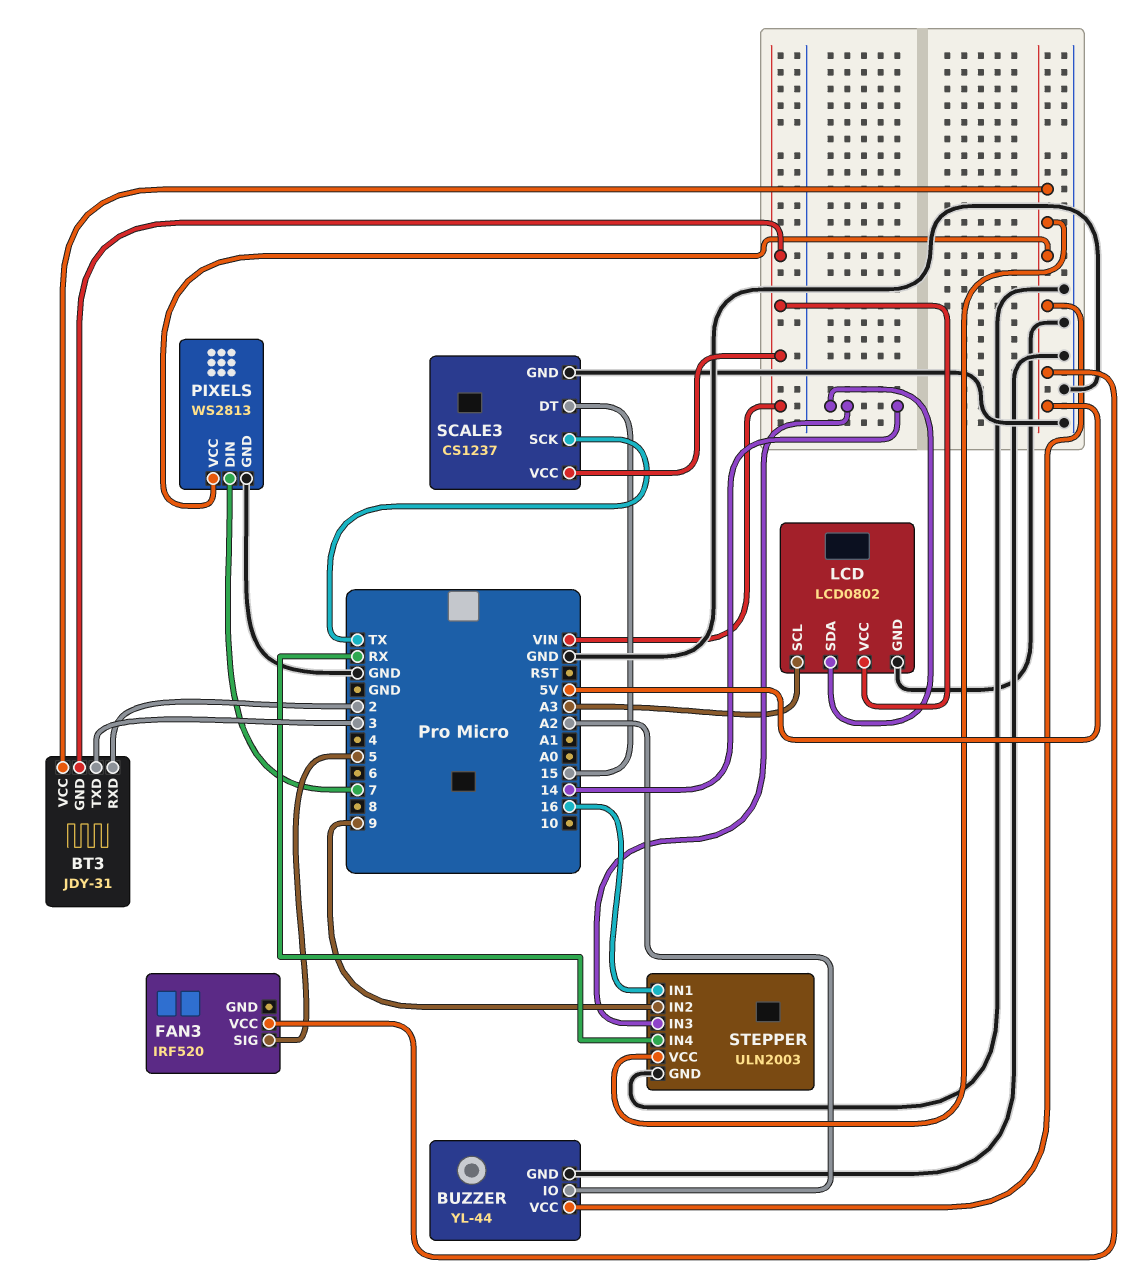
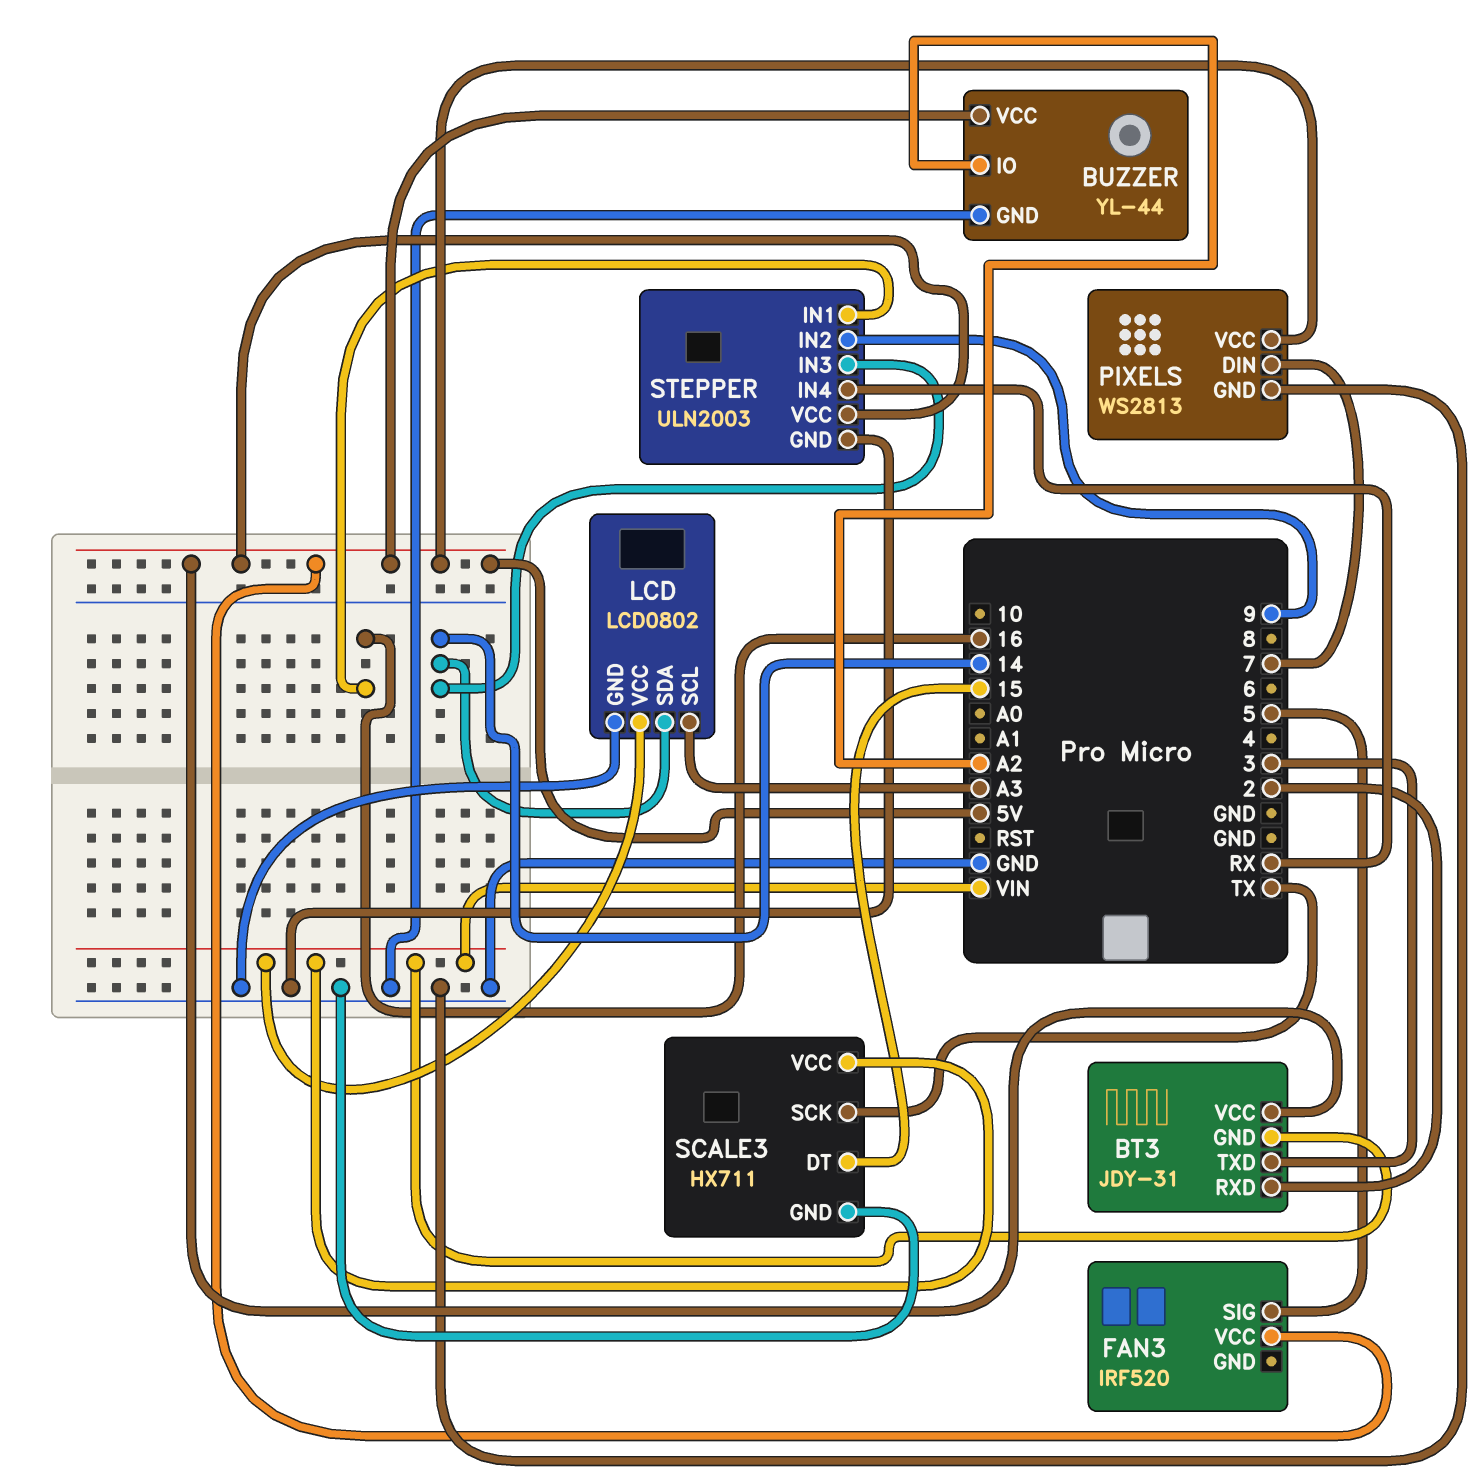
SCALE3: CS1237 -> HX711

